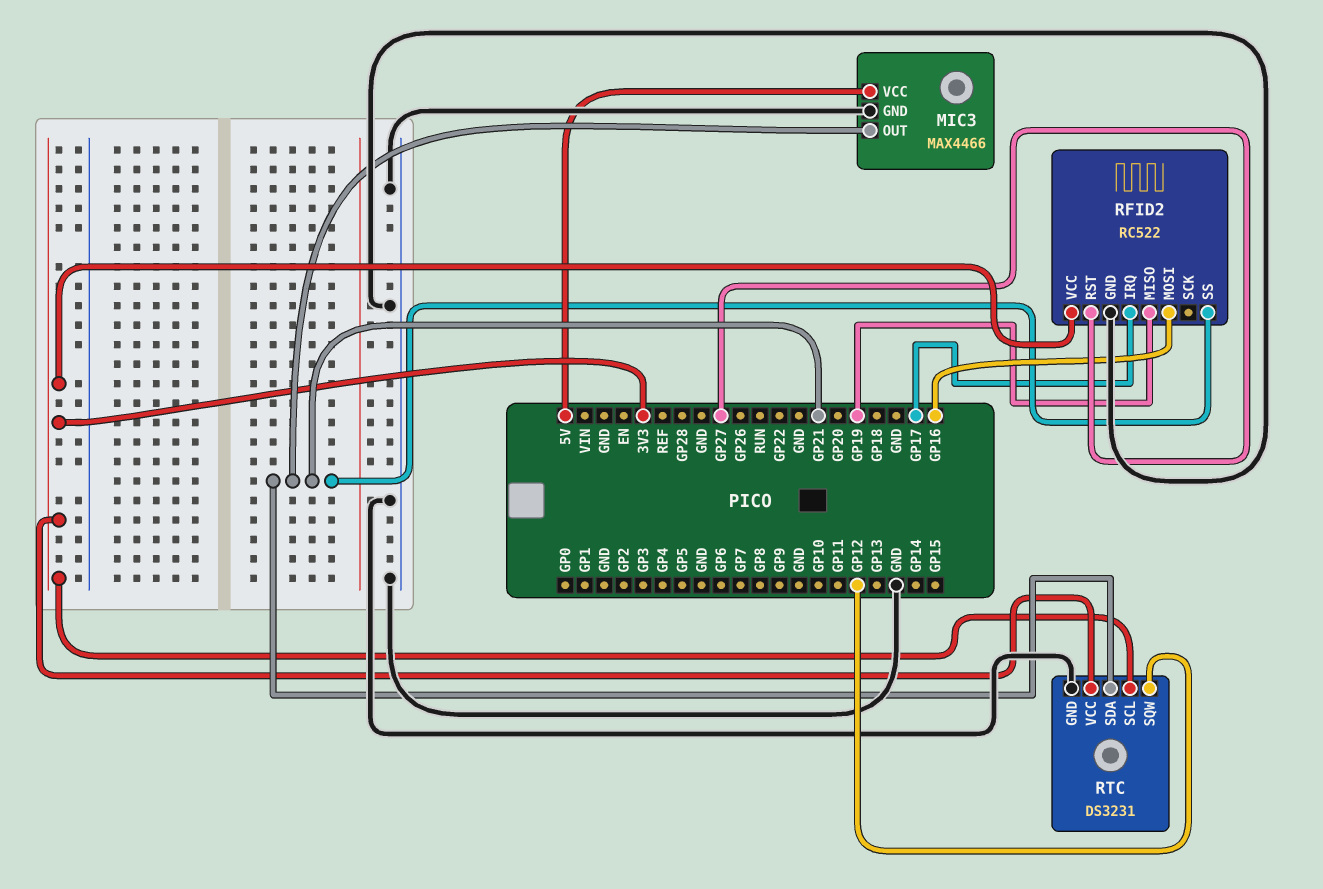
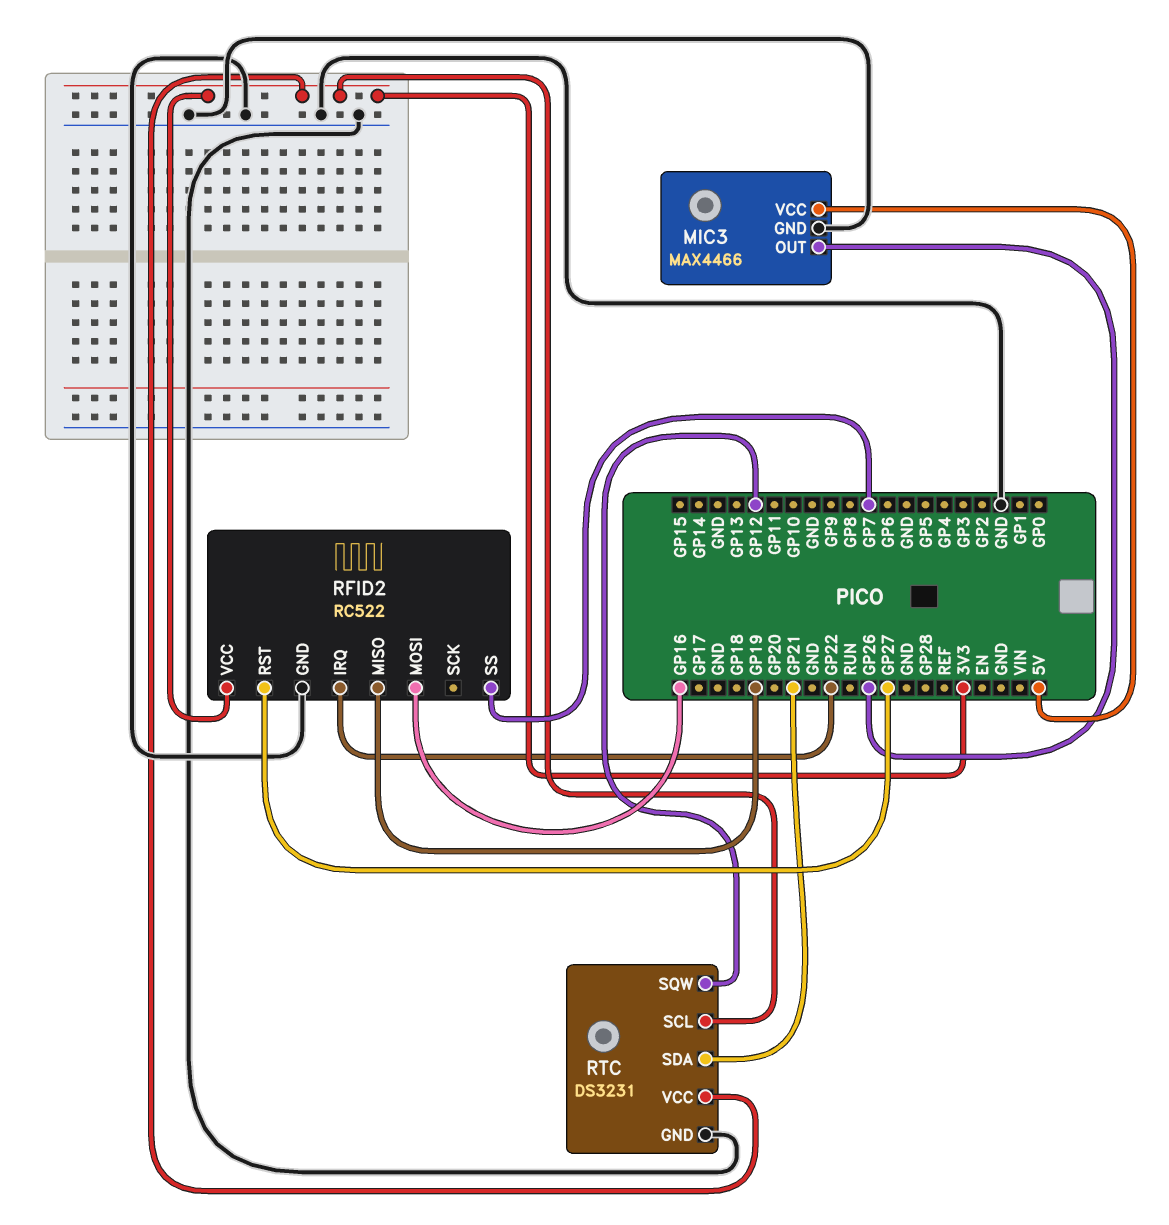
MIC3 pin OUT: GP21 -> GP26
RFID2 pin IRQ: GP17 -> GP22
RFID2 pin SS: GP21 -> GP7

